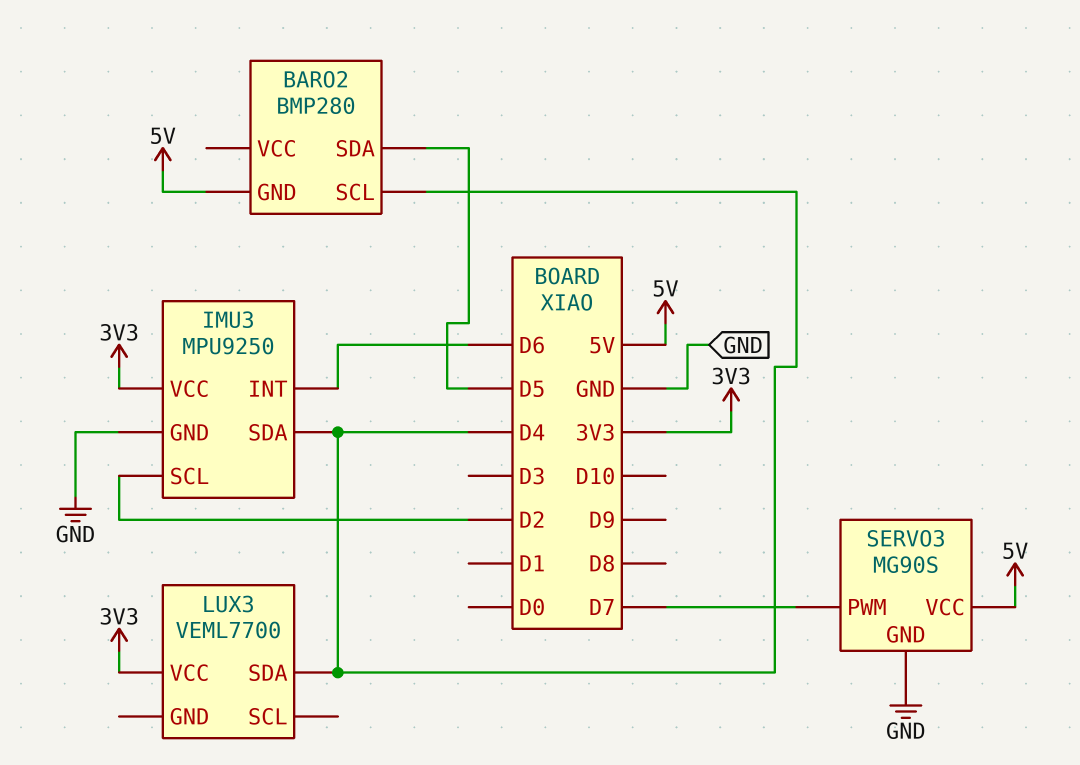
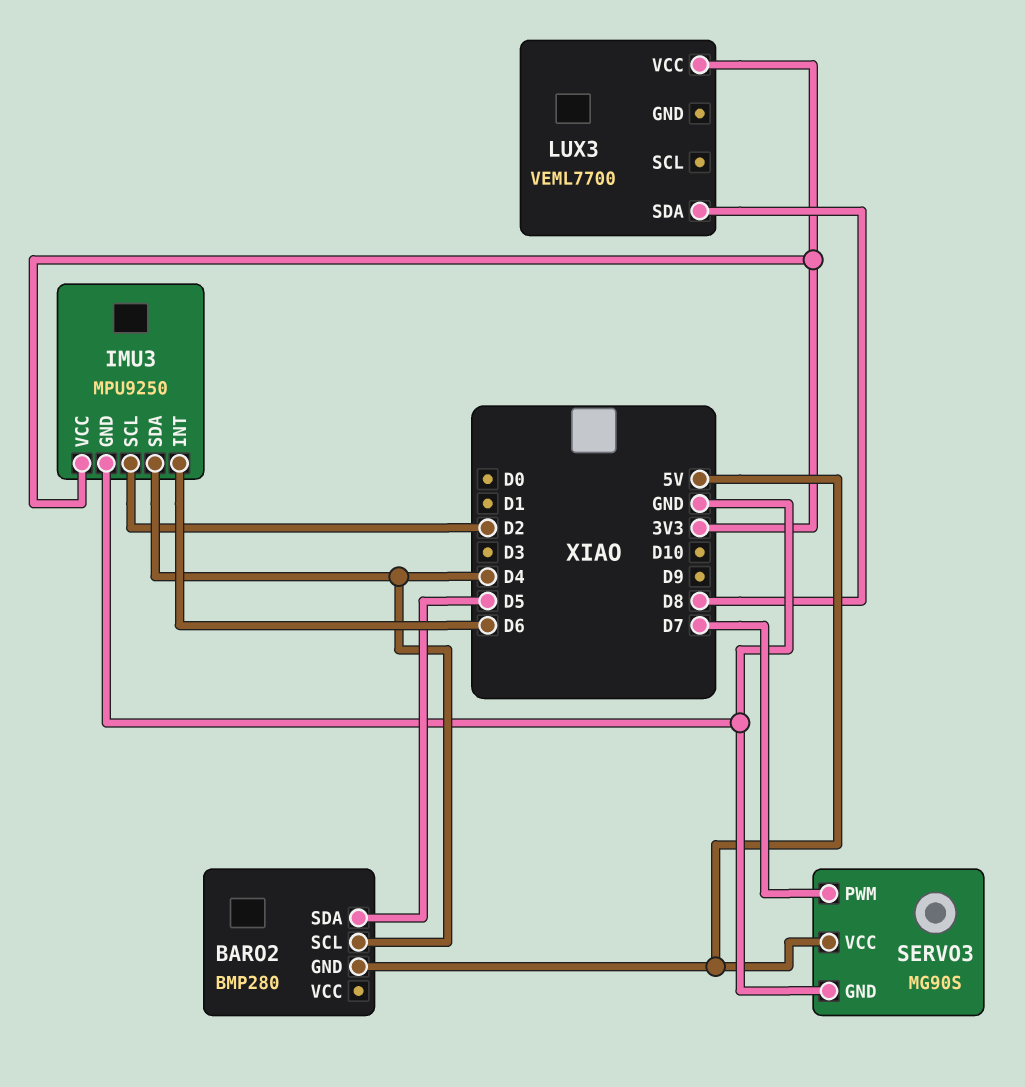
LUX3 pin SDA: D4 -> D8

